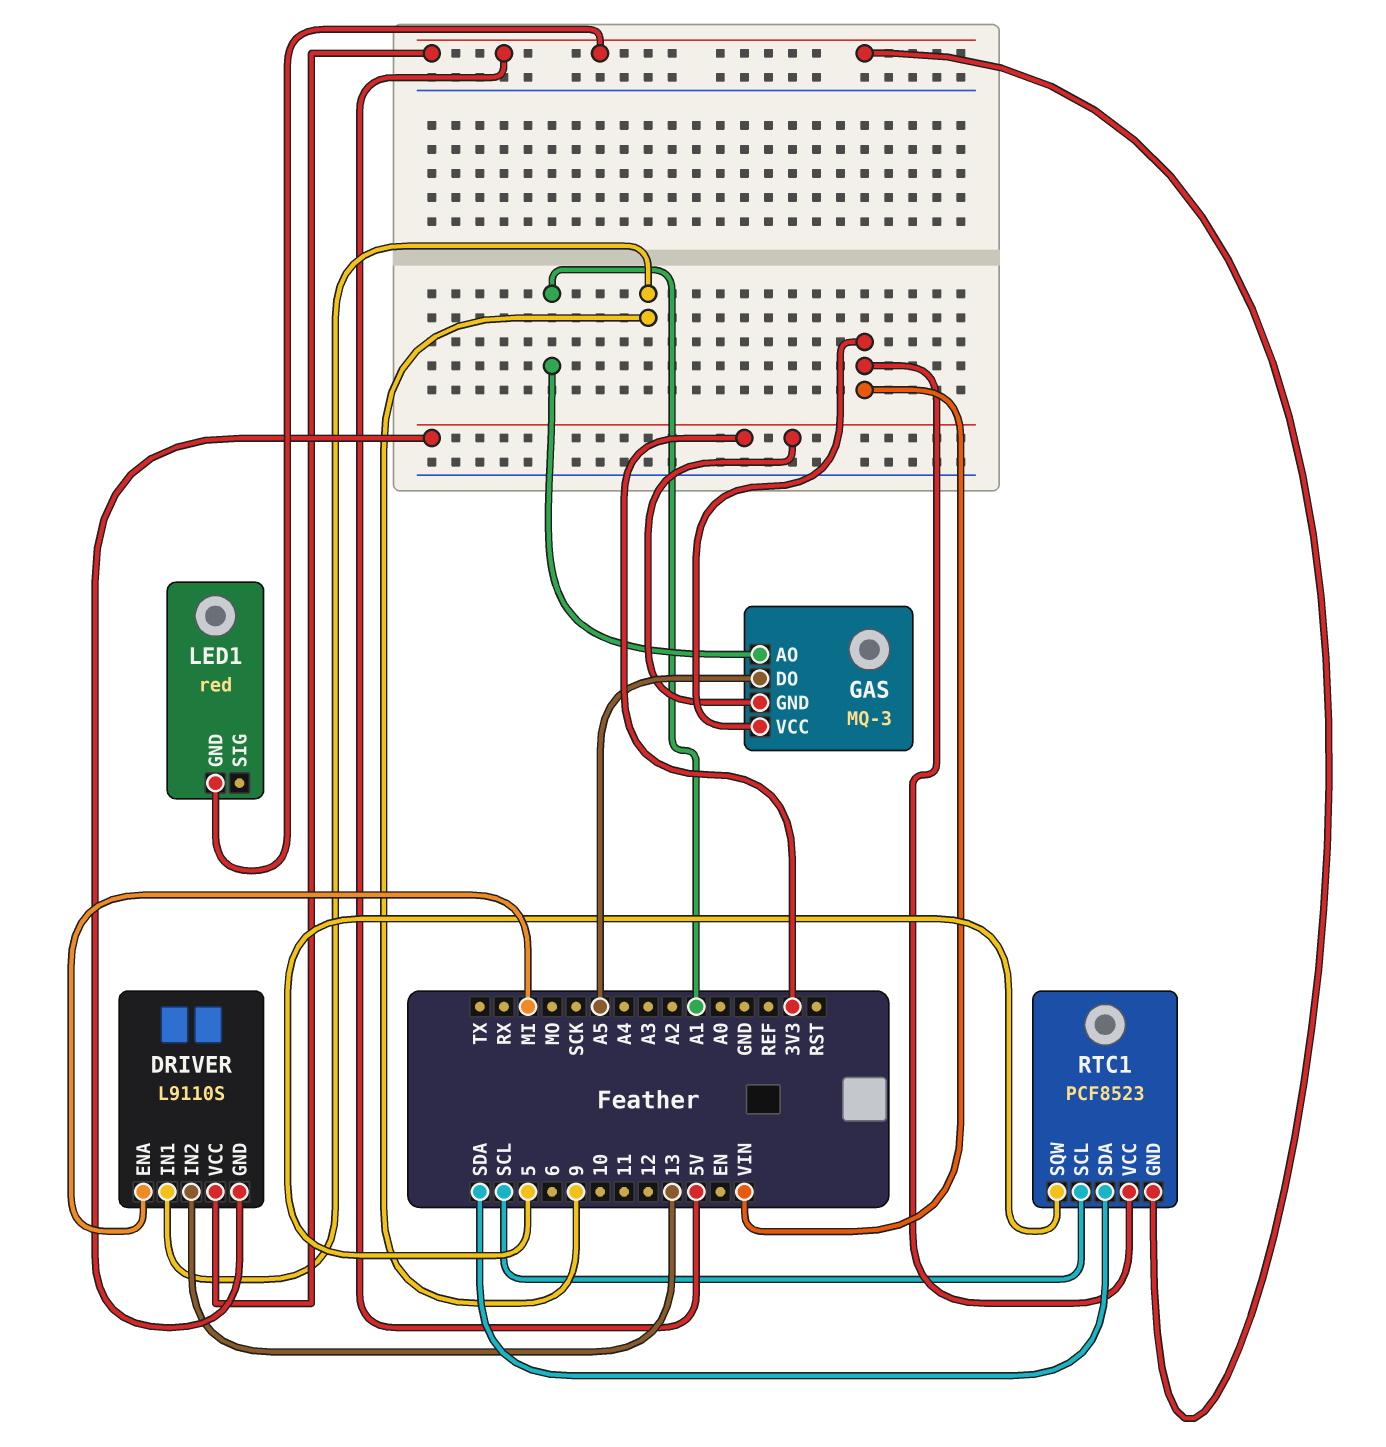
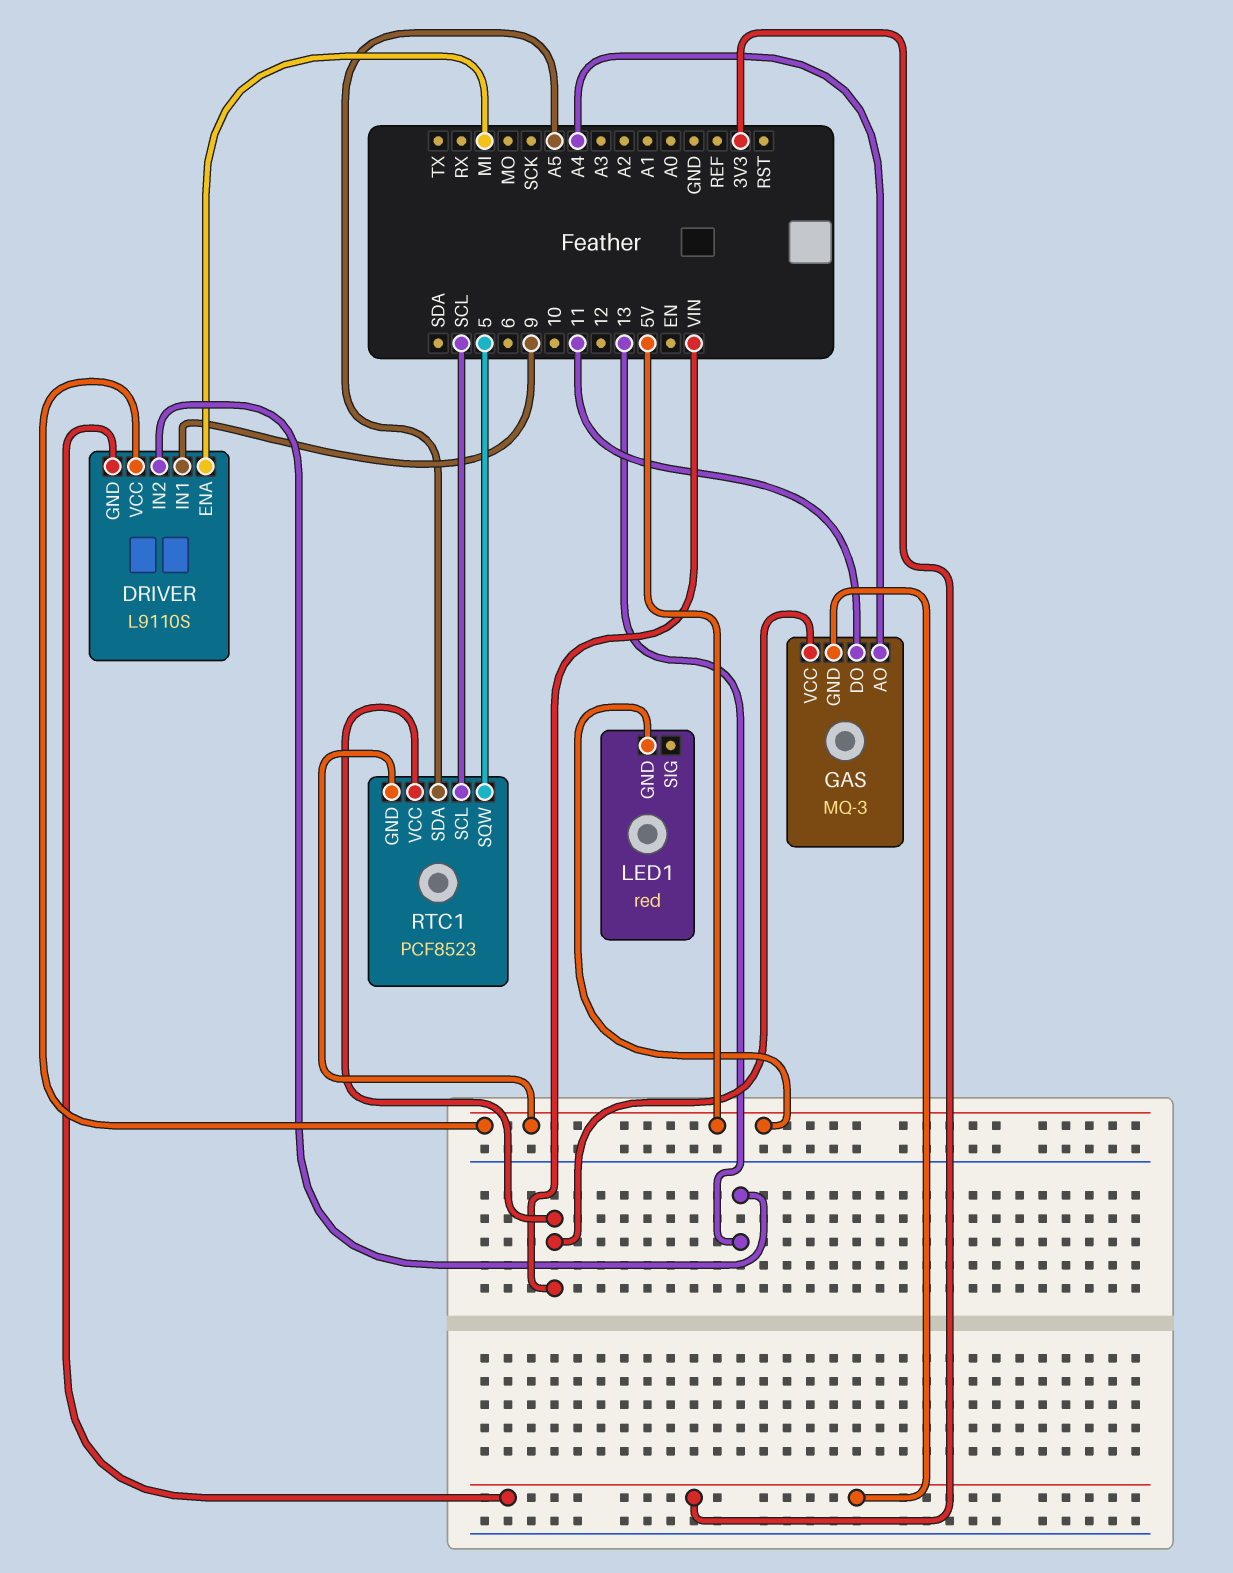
GAS pin AO: A1 -> A4
GAS pin DO: A5 -> 11
RTC1 pin SDA: SDA -> A5

